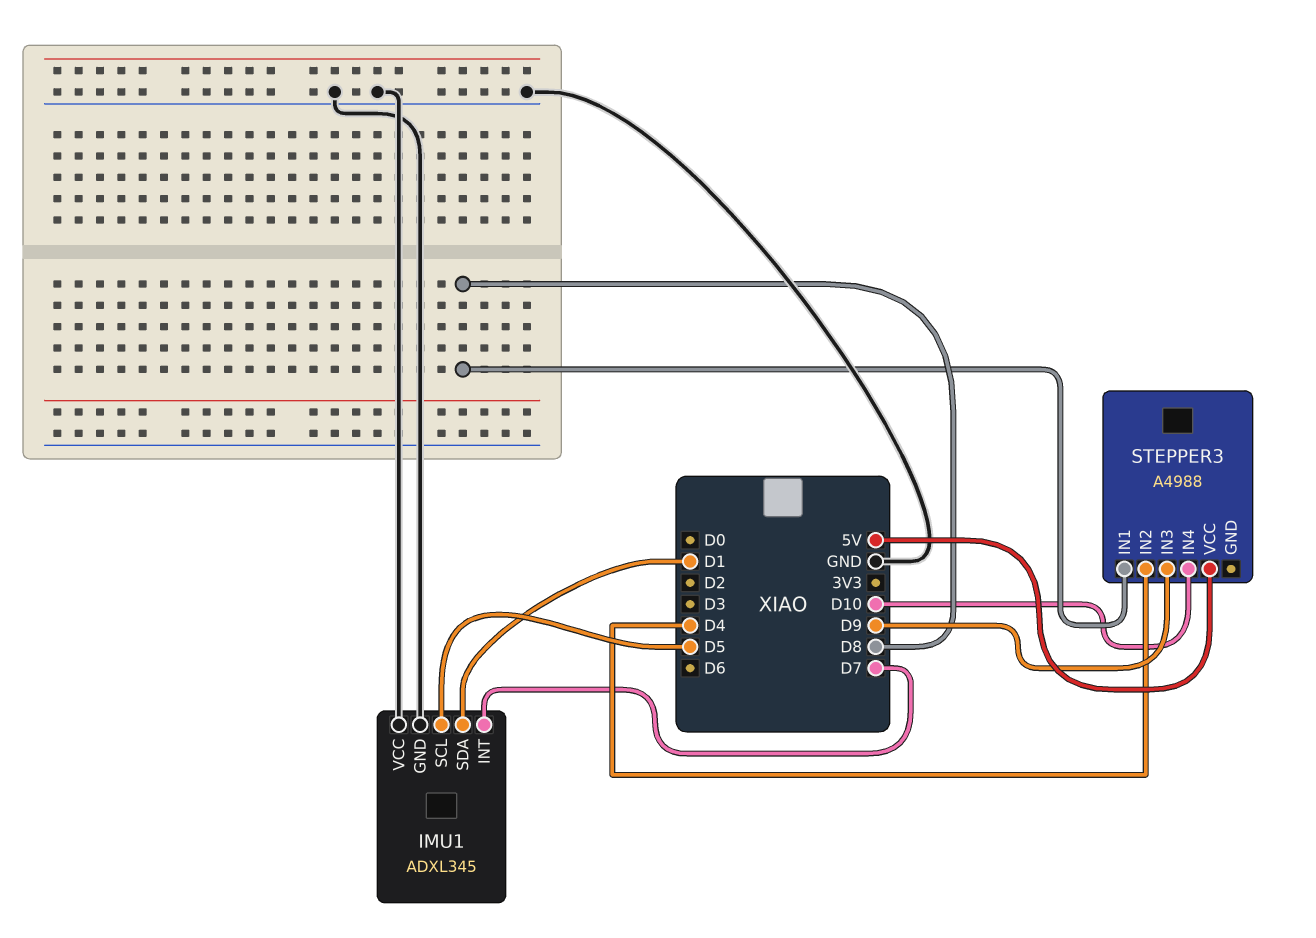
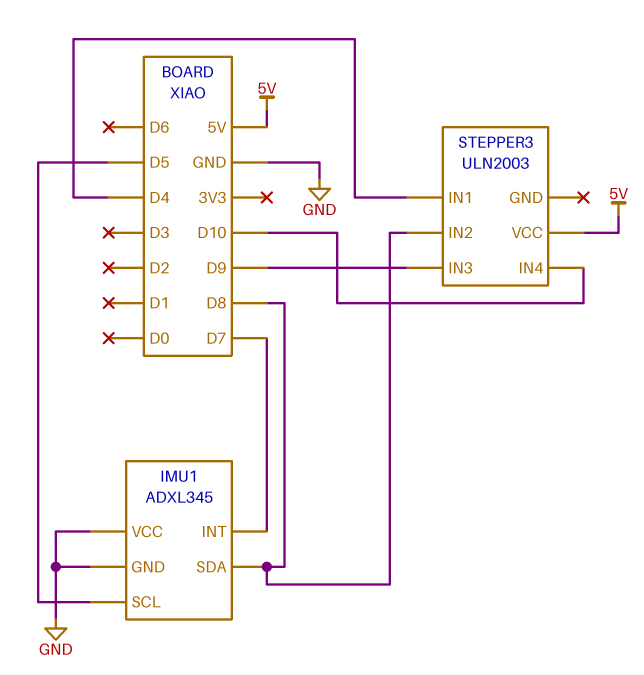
IMU1 pin SDA: D1 -> D8
STEPPER3: A4988 -> ULN2003
STEPPER3 pin IN1: D8 -> D4
STEPPER3 pin IN2: D4 -> D8

